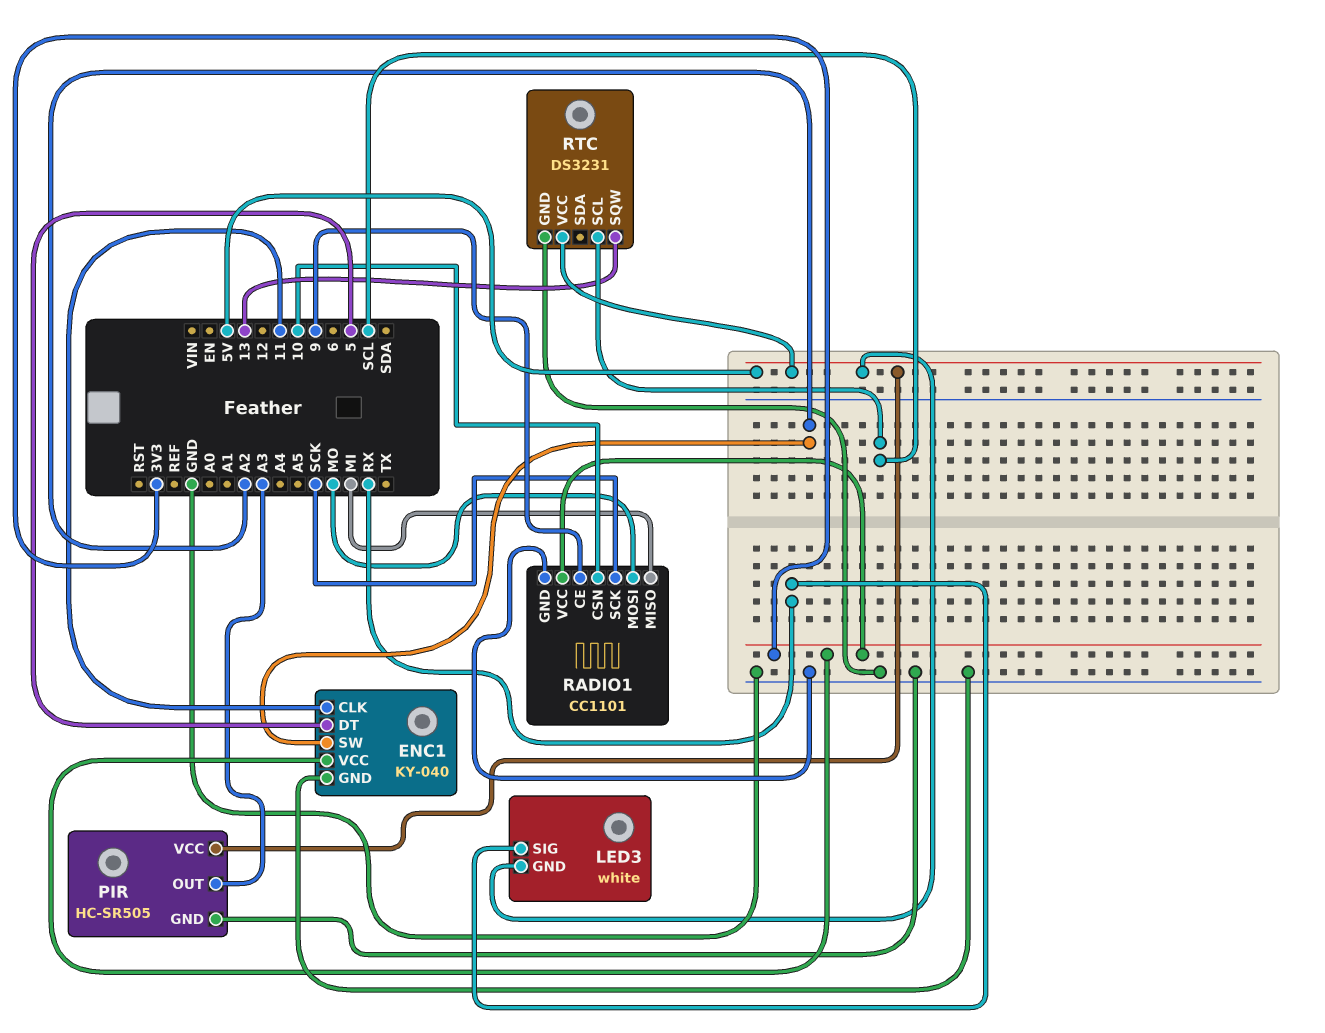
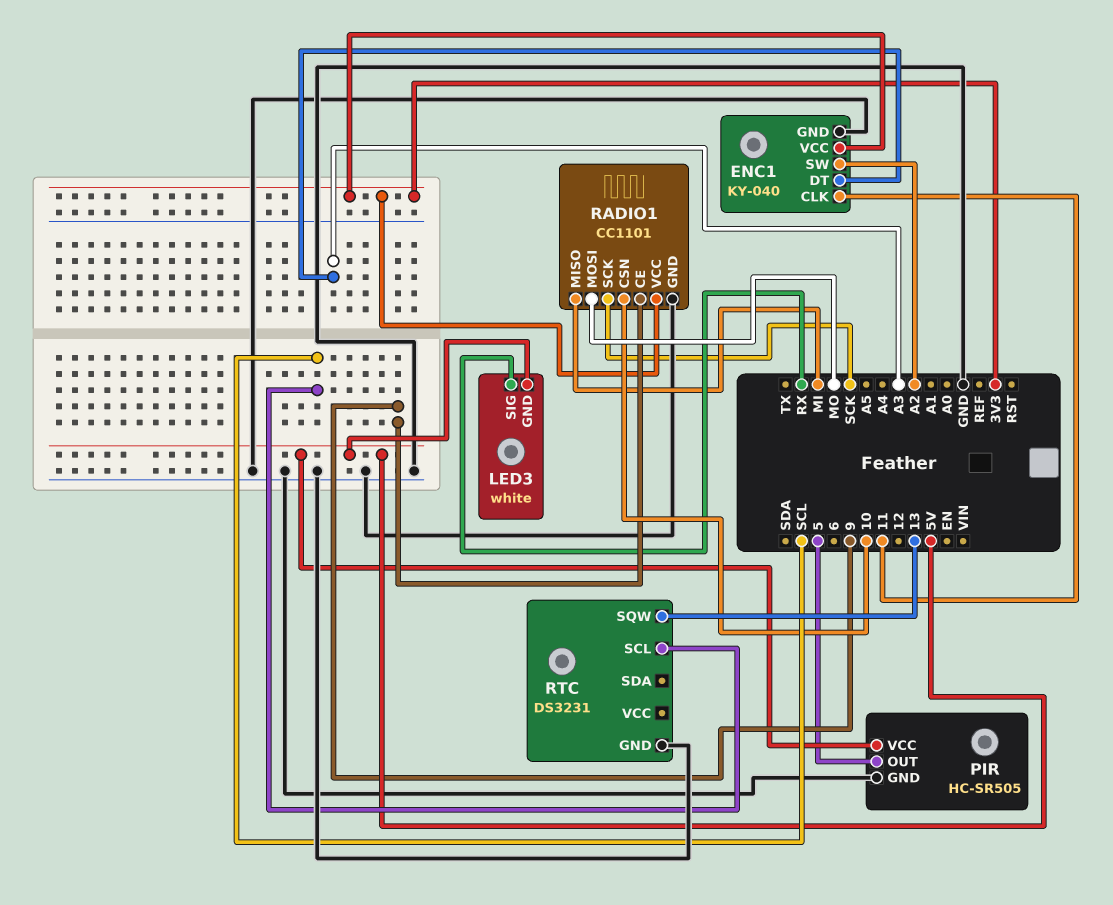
ENC1 pin DT: 5 -> A3
PIR pin OUT: A3 -> 5
RTC pin VCC: 5V -> none

